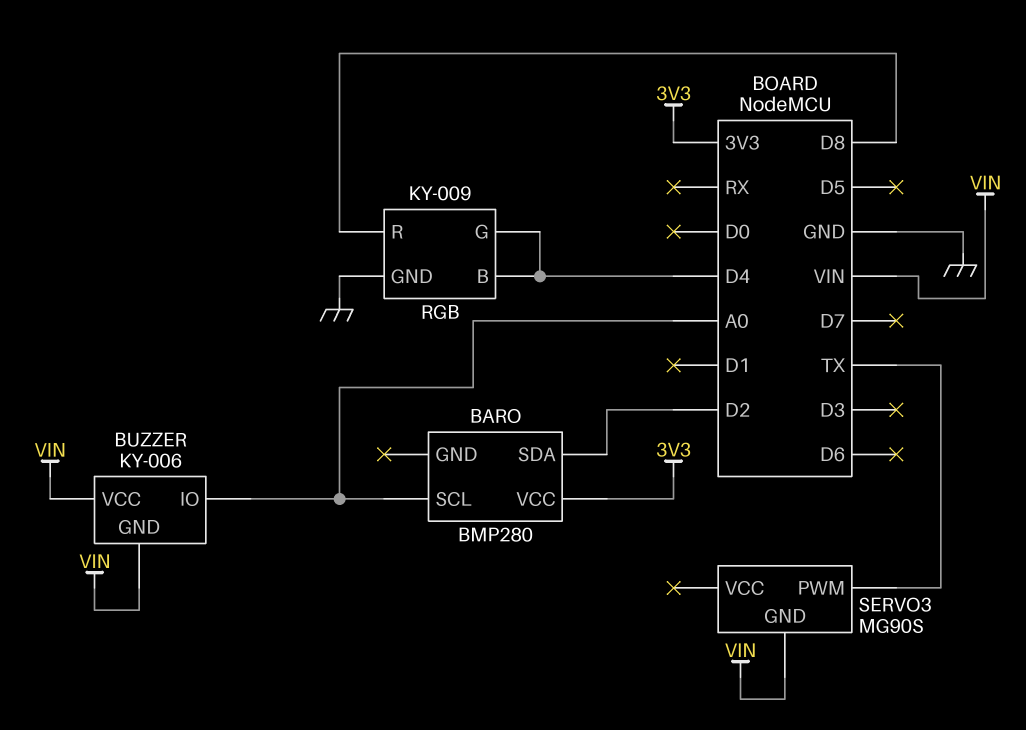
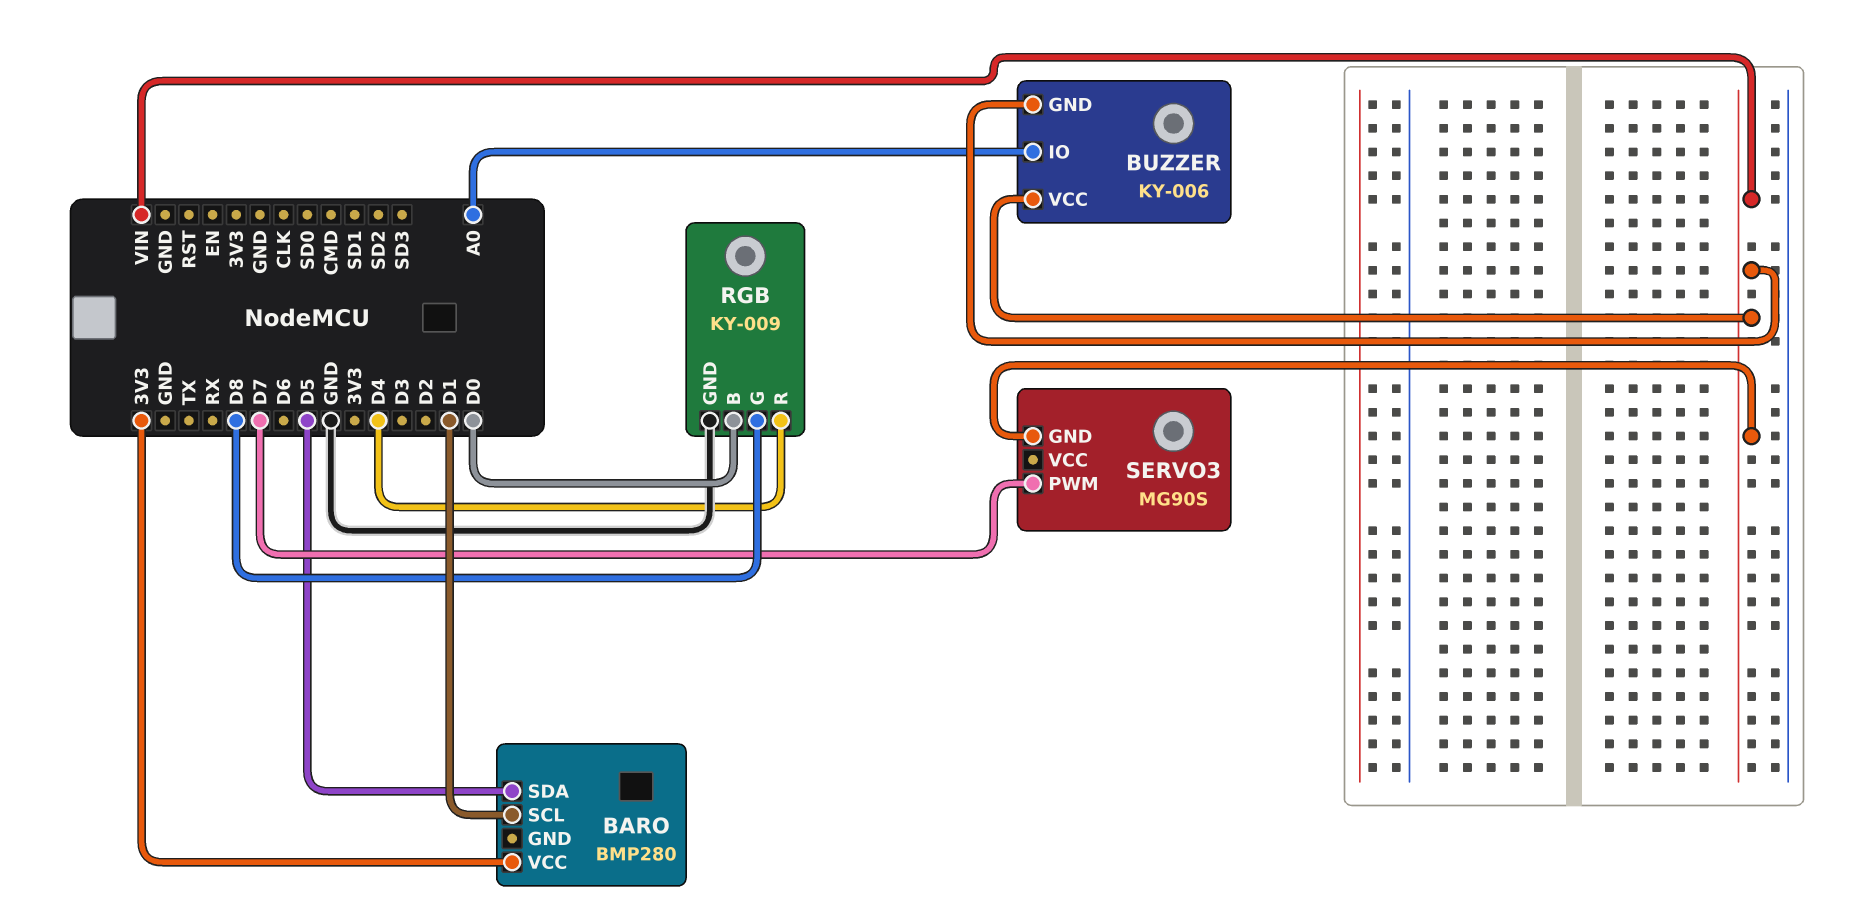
BARO pin SCL: A0 -> D1
BARO pin SDA: D2 -> D5
RGB pin B: D4 -> D0
RGB pin G: D4 -> D8
RGB pin R: D8 -> D4
SERVO3 pin PWM: TX -> D7

